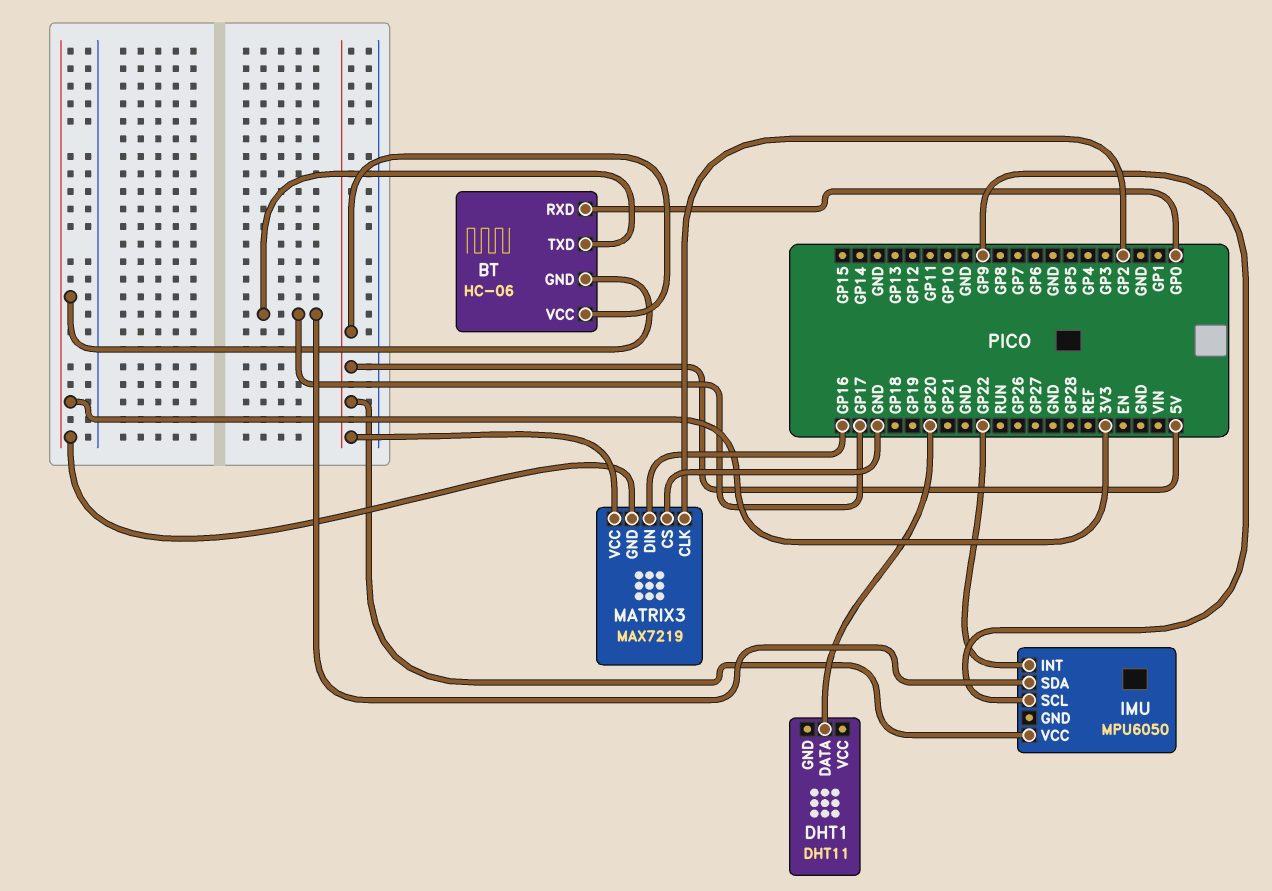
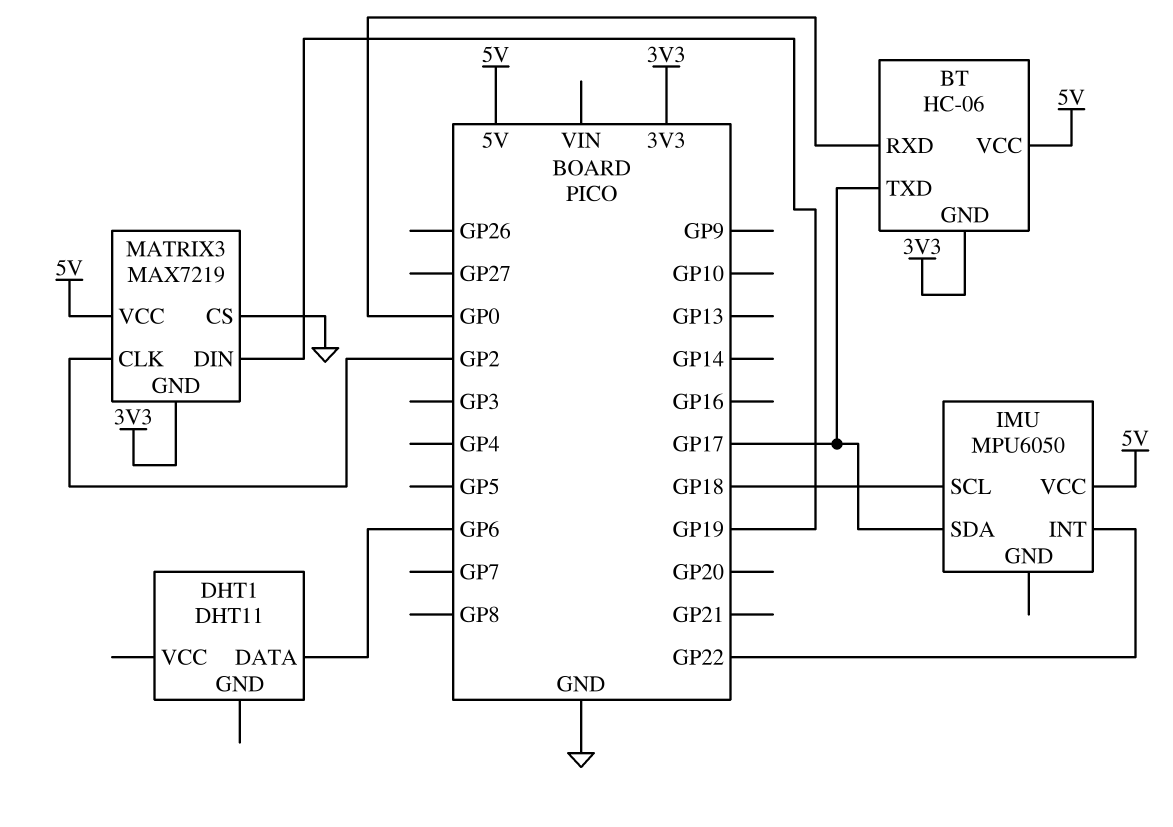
DHT1 pin DATA: GP20 -> GP6
IMU pin SCL: GP9 -> GP18
MATRIX3 pin DIN: GP16 -> GP19

